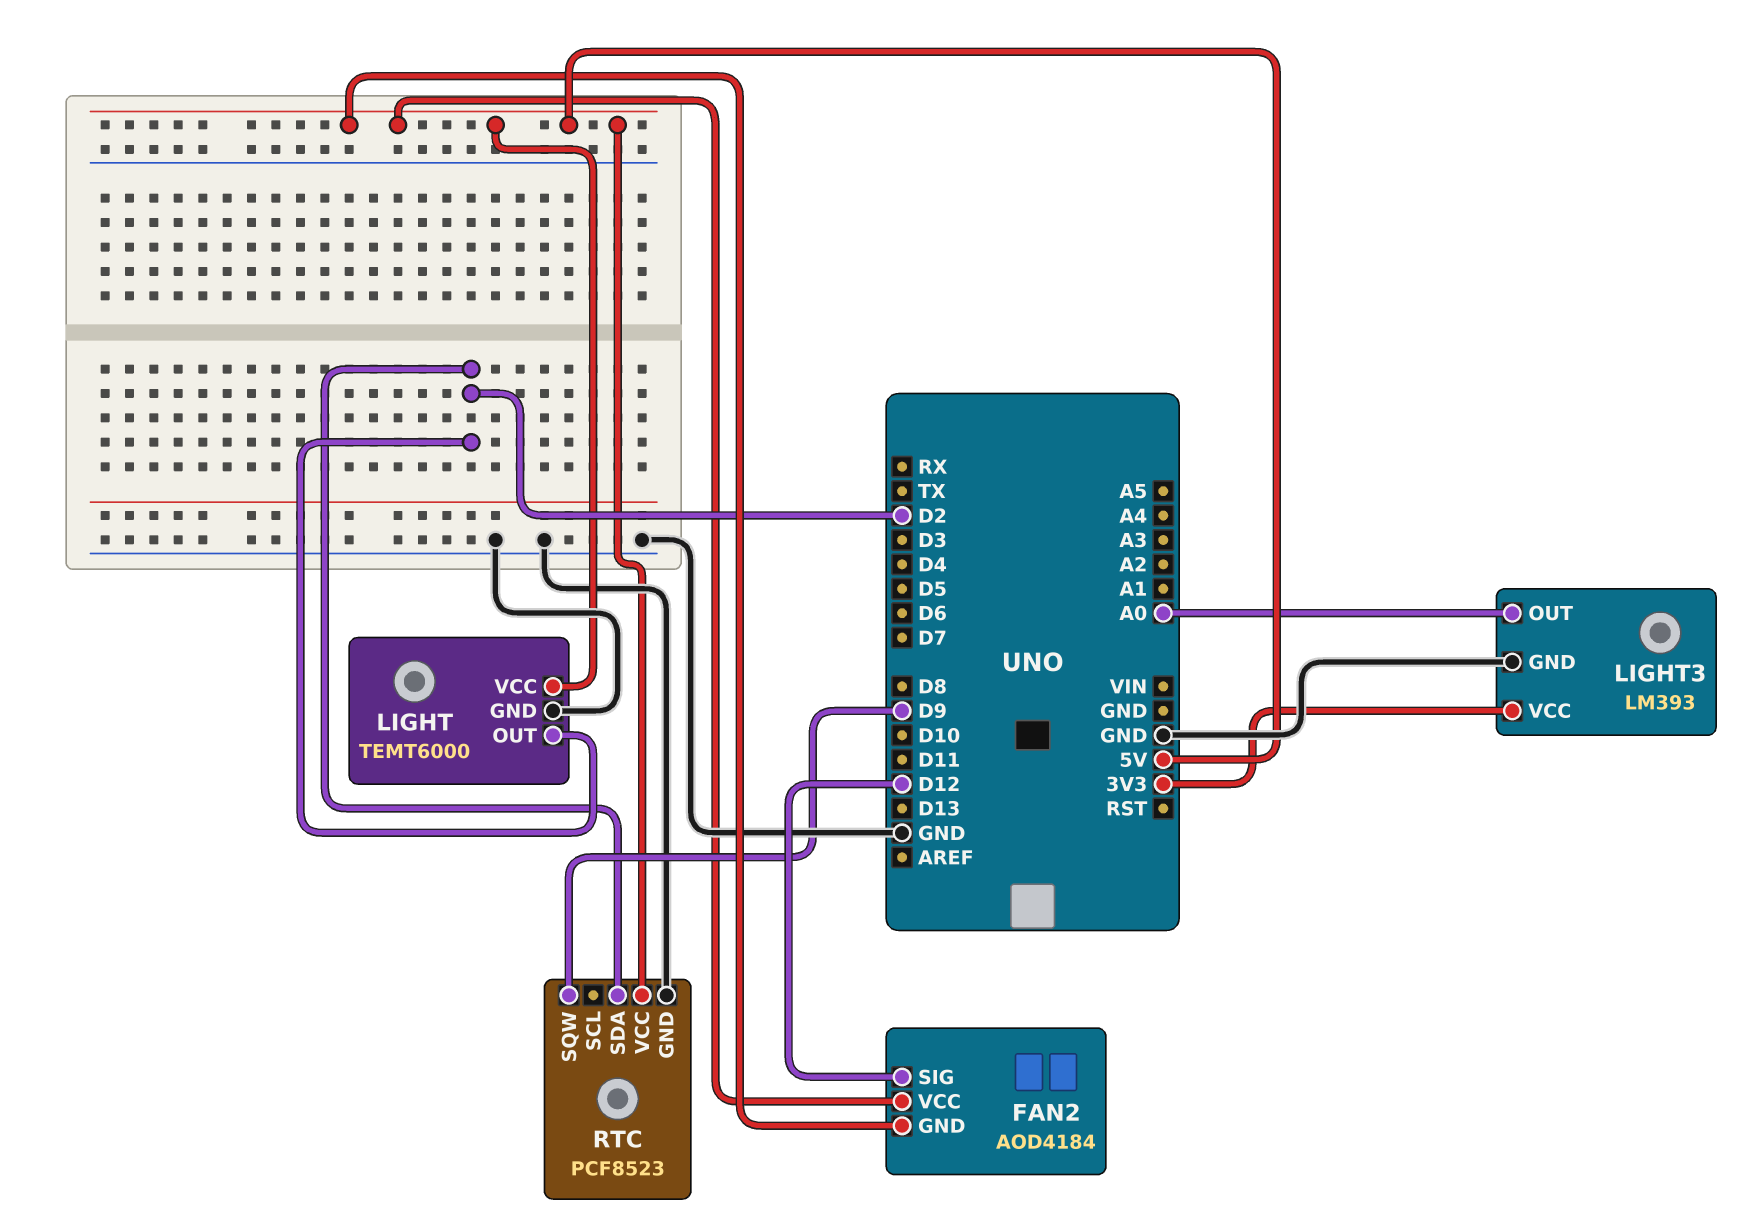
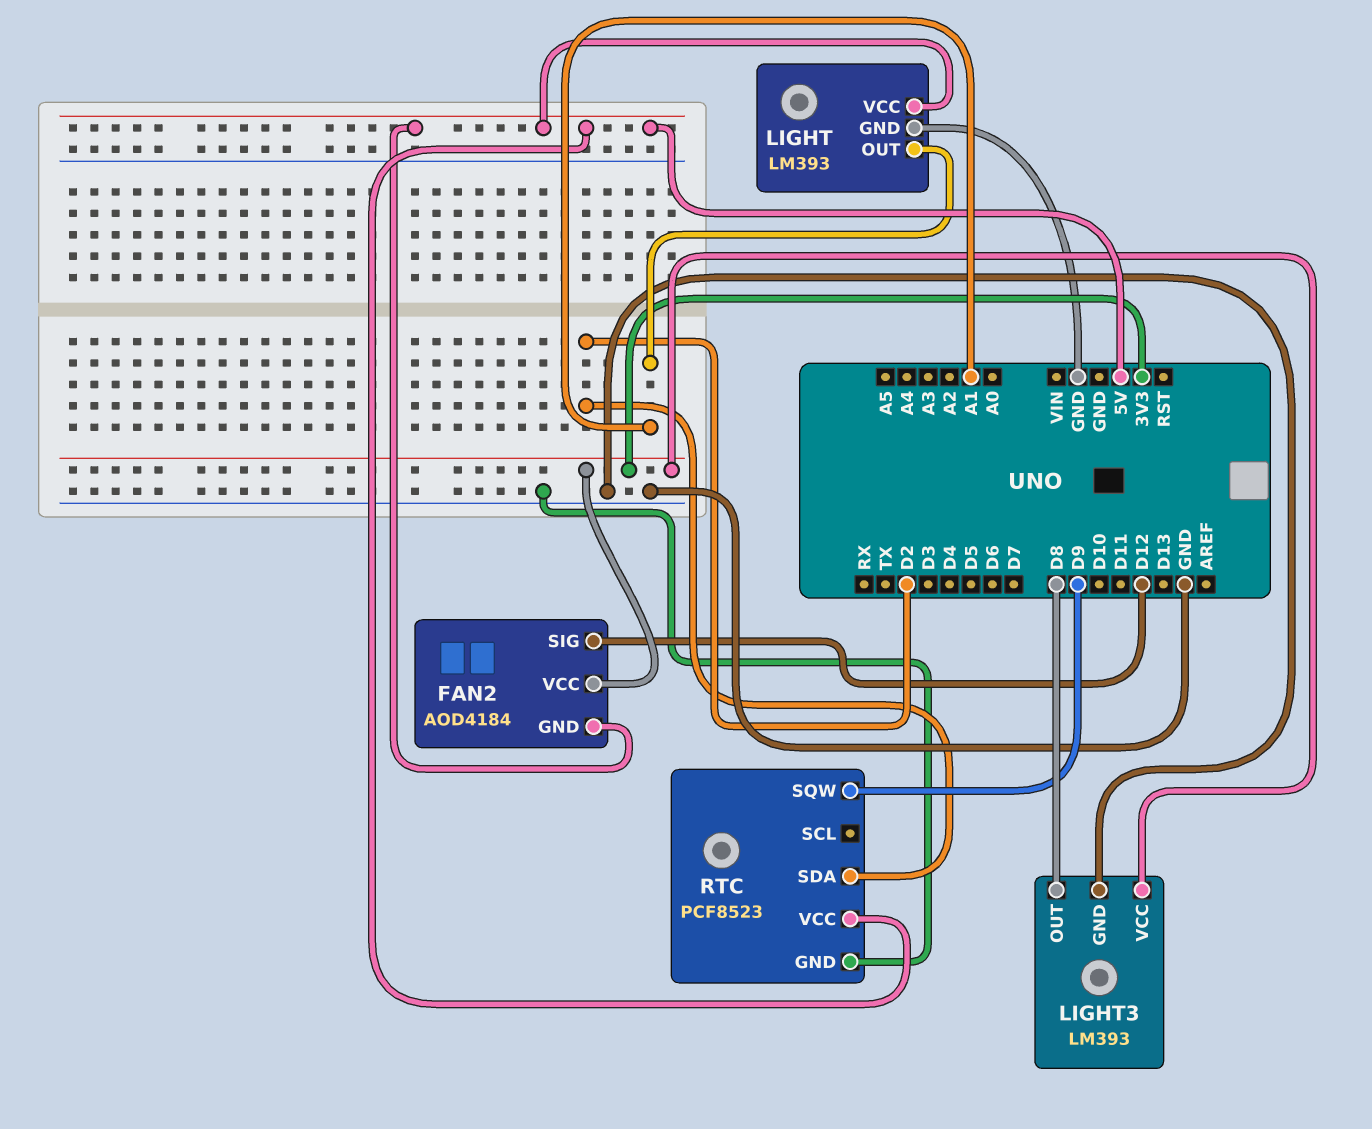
FAN2 pin VCC: 5V -> 3V3
LIGHT: TEMT6000 -> LM393
LIGHT pin OUT: D2 -> A1
LIGHT3 pin OUT: A0 -> D8

